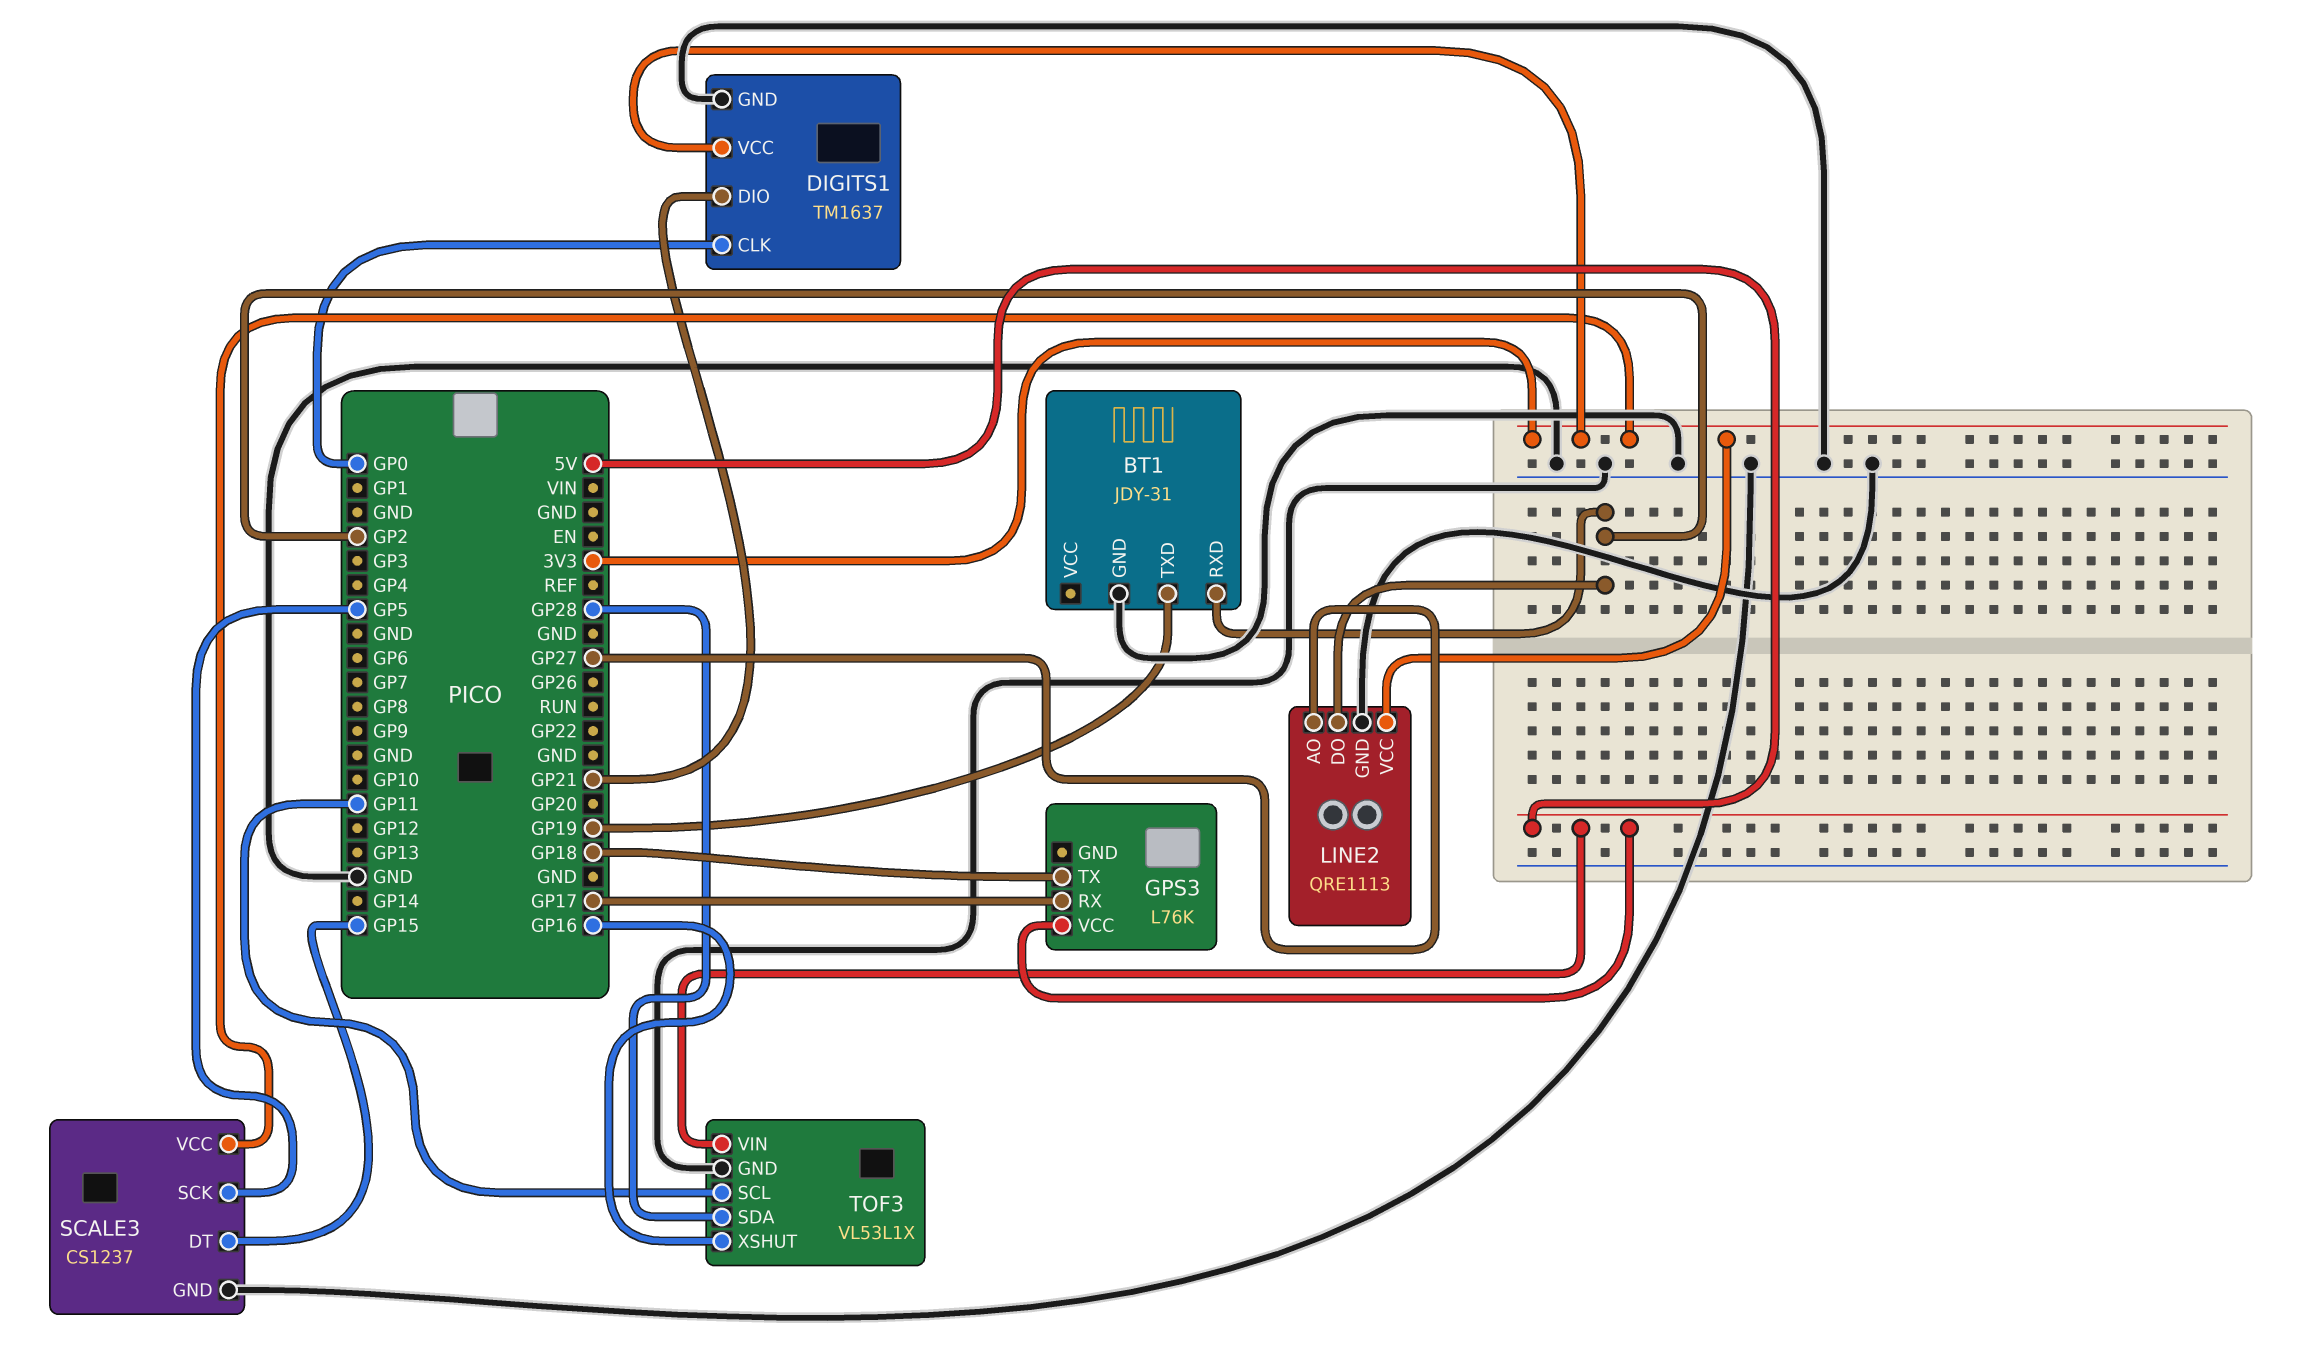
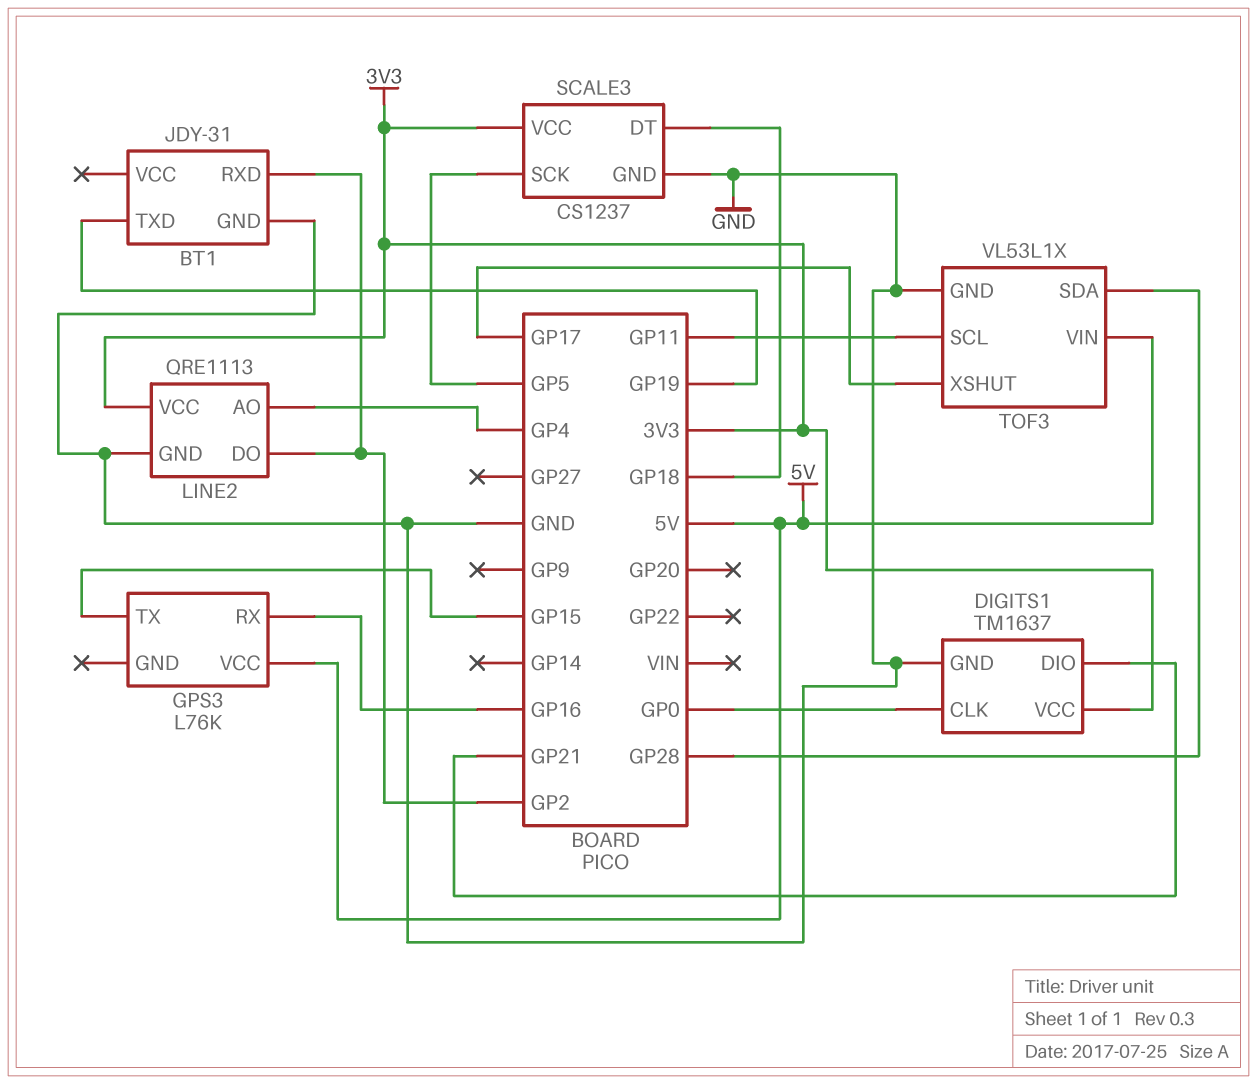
GPS3 pin RX: GP17 -> GP16
GPS3 pin TX: GP18 -> GP15
LINE2 pin AO: GP27 -> GP4
SCALE3 pin DT: GP15 -> GP18
TOF3 pin XSHUT: GP16 -> GP17

